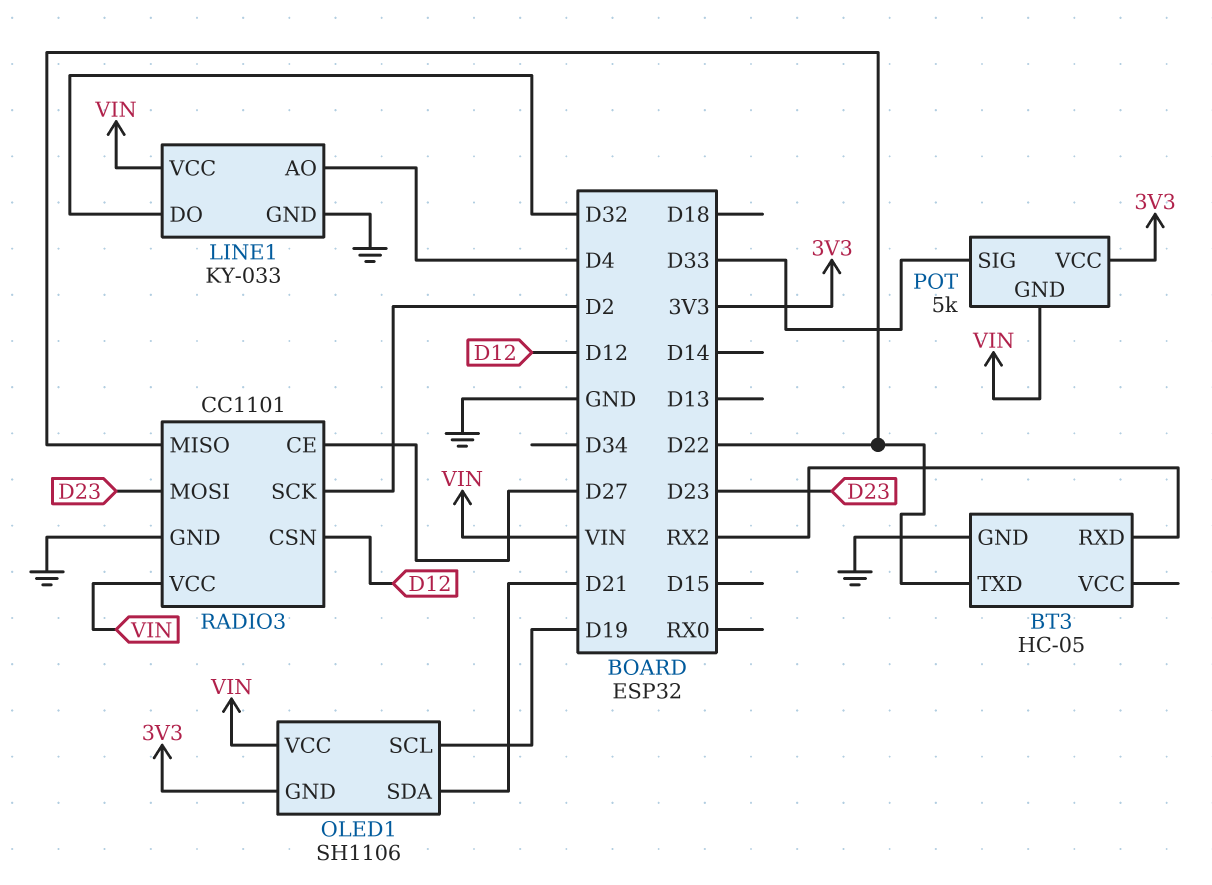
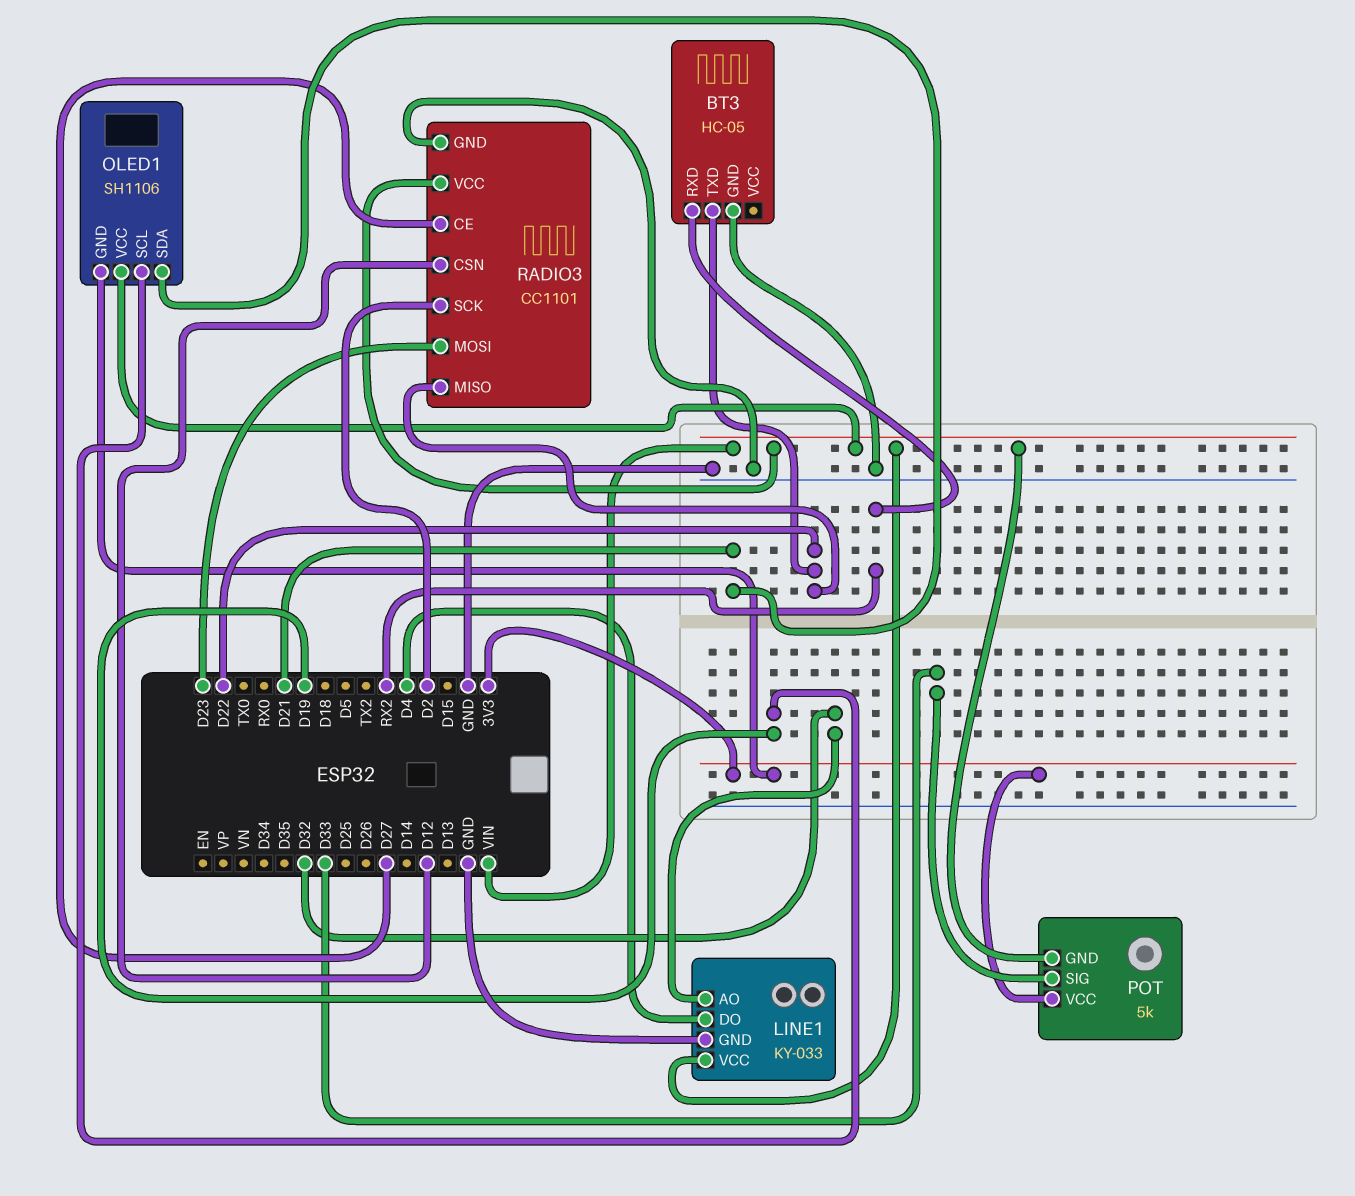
LINE1 pin AO: D4 -> D32
LINE1 pin DO: D32 -> D4

